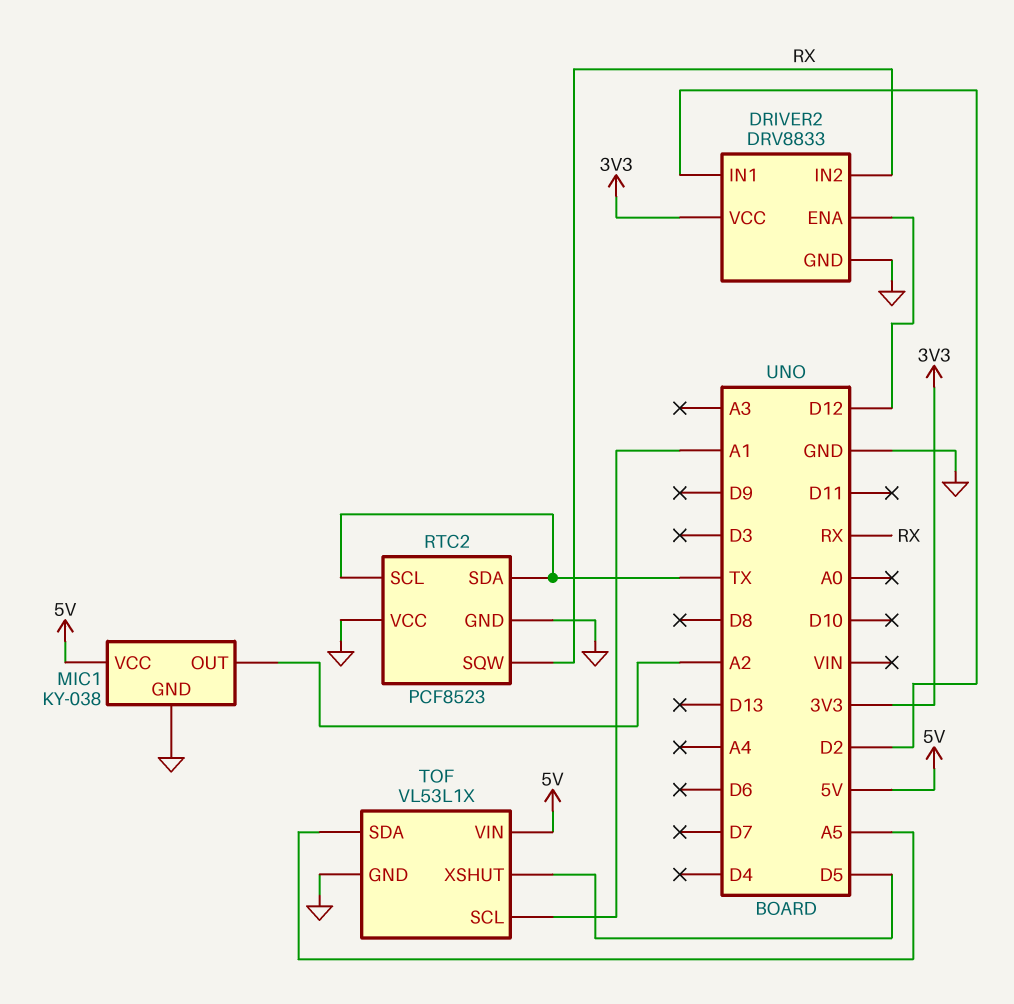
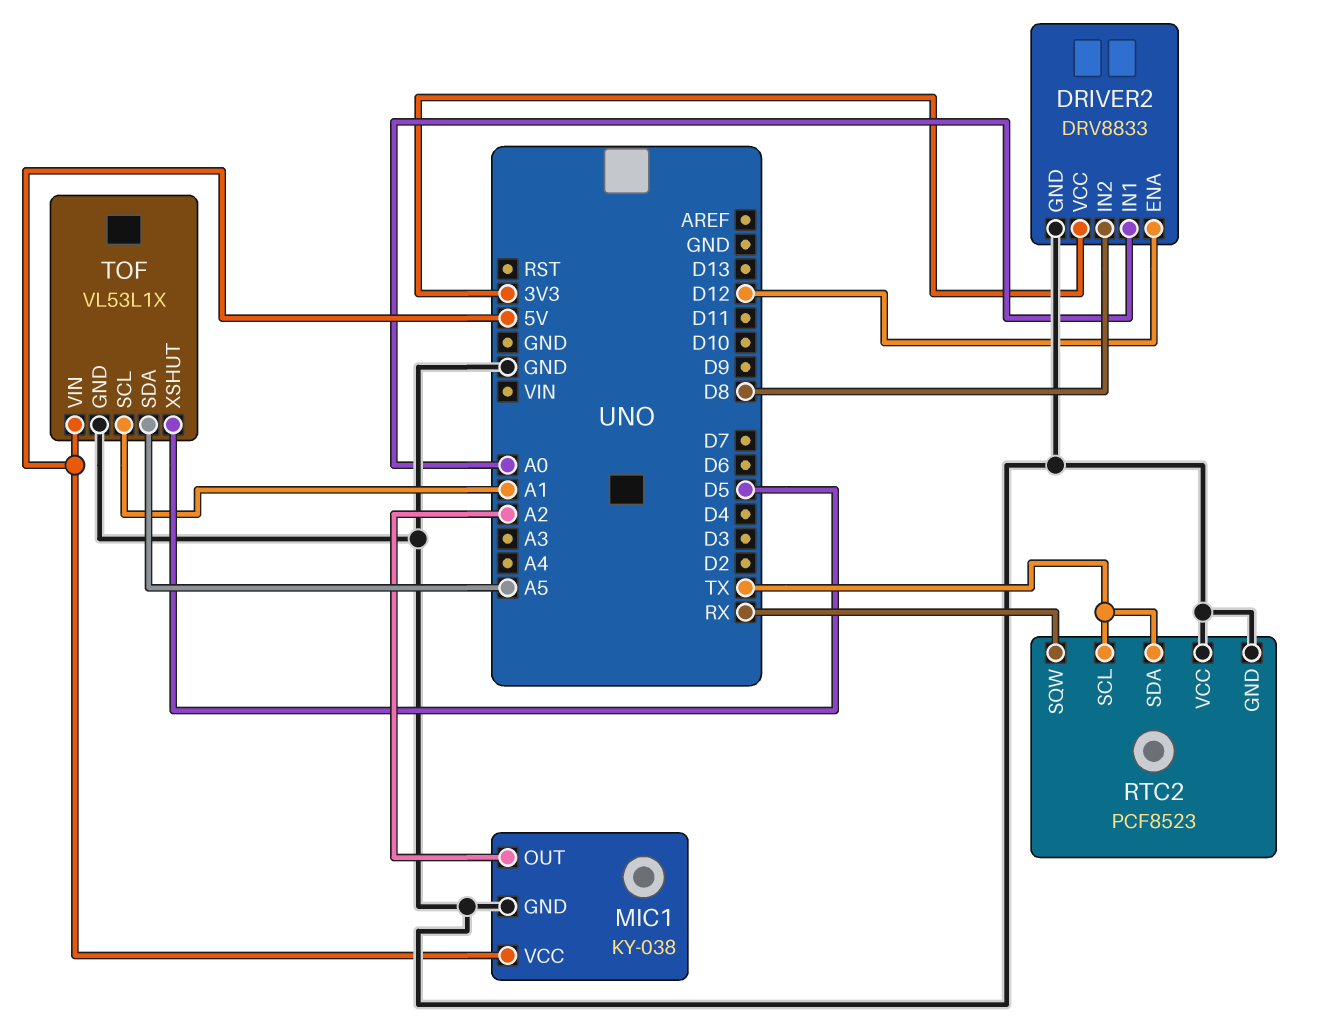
DRIVER2 pin IN1: D2 -> A0
DRIVER2 pin IN2: RX -> D8

